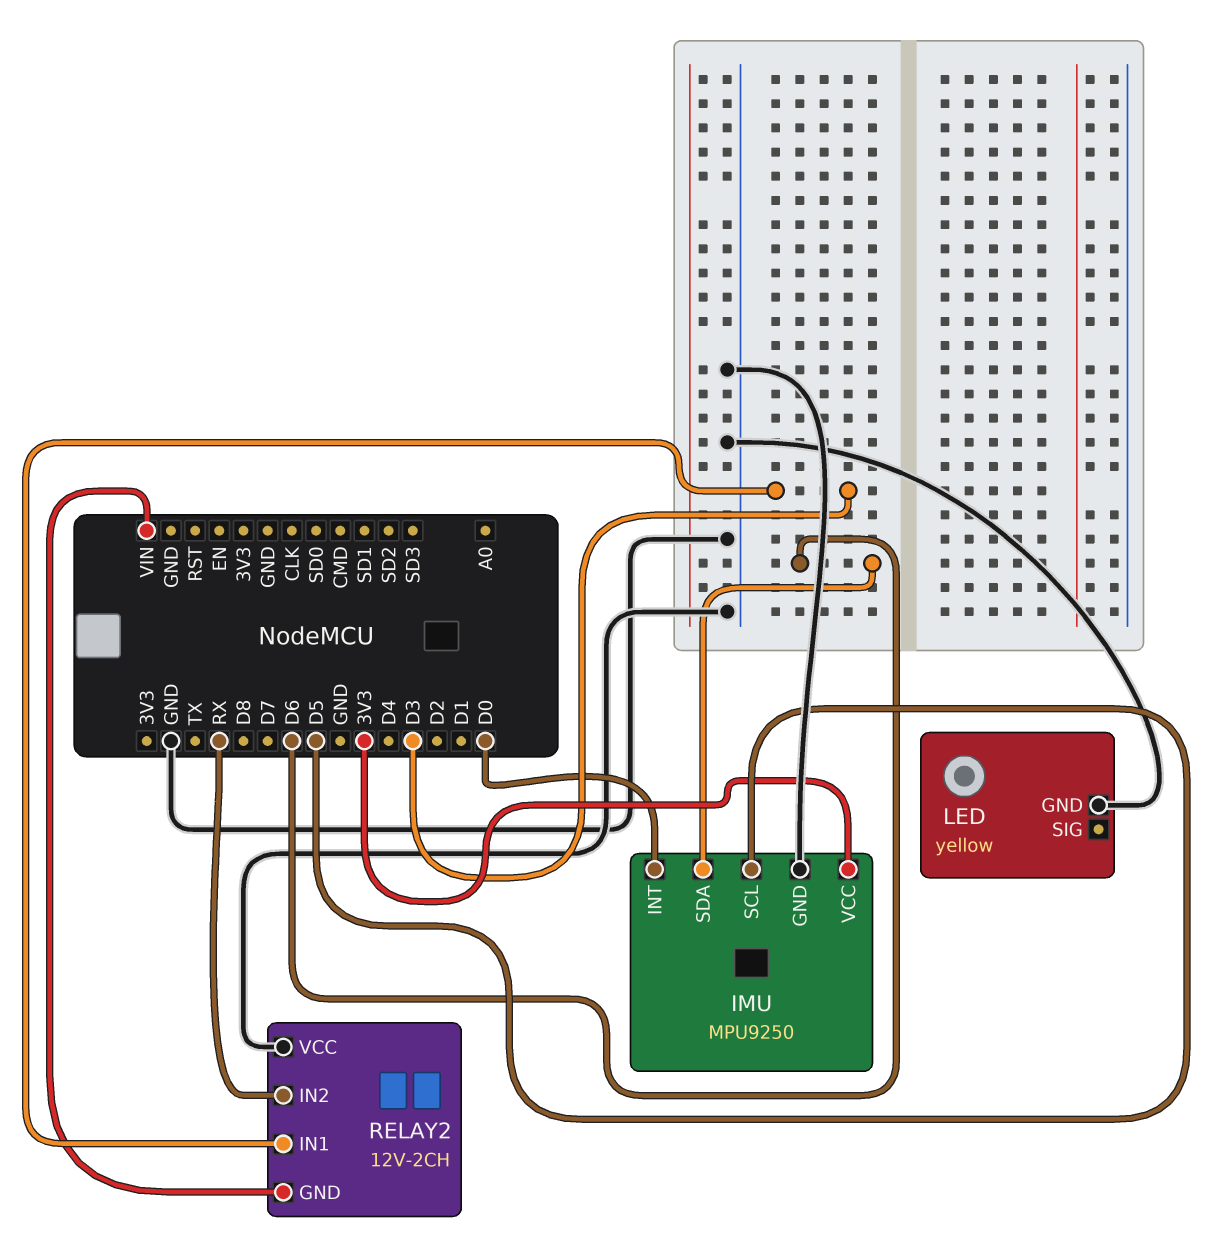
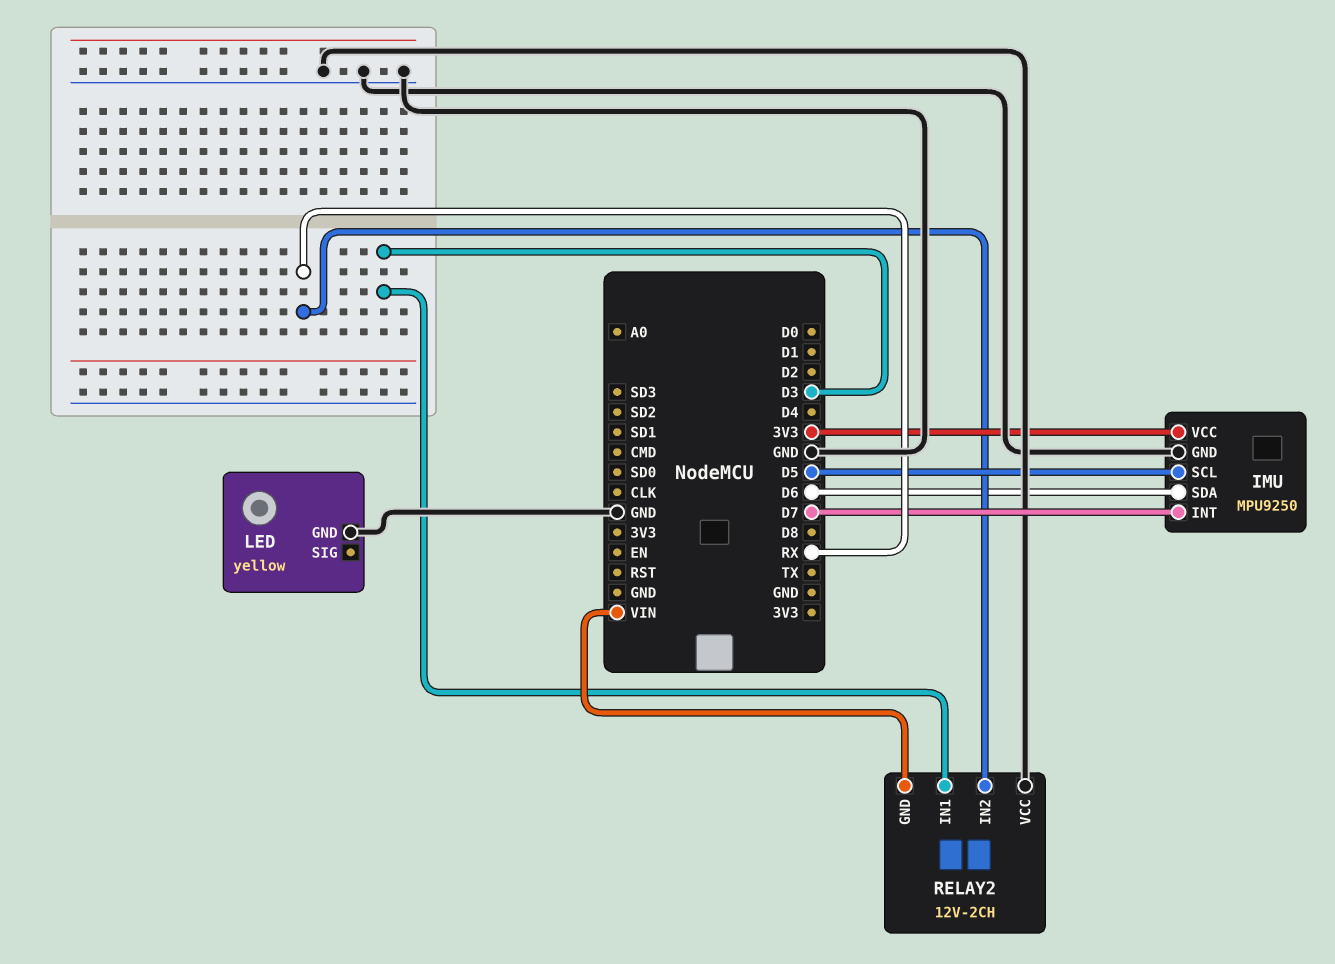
IMU pin INT: D0 -> D7

